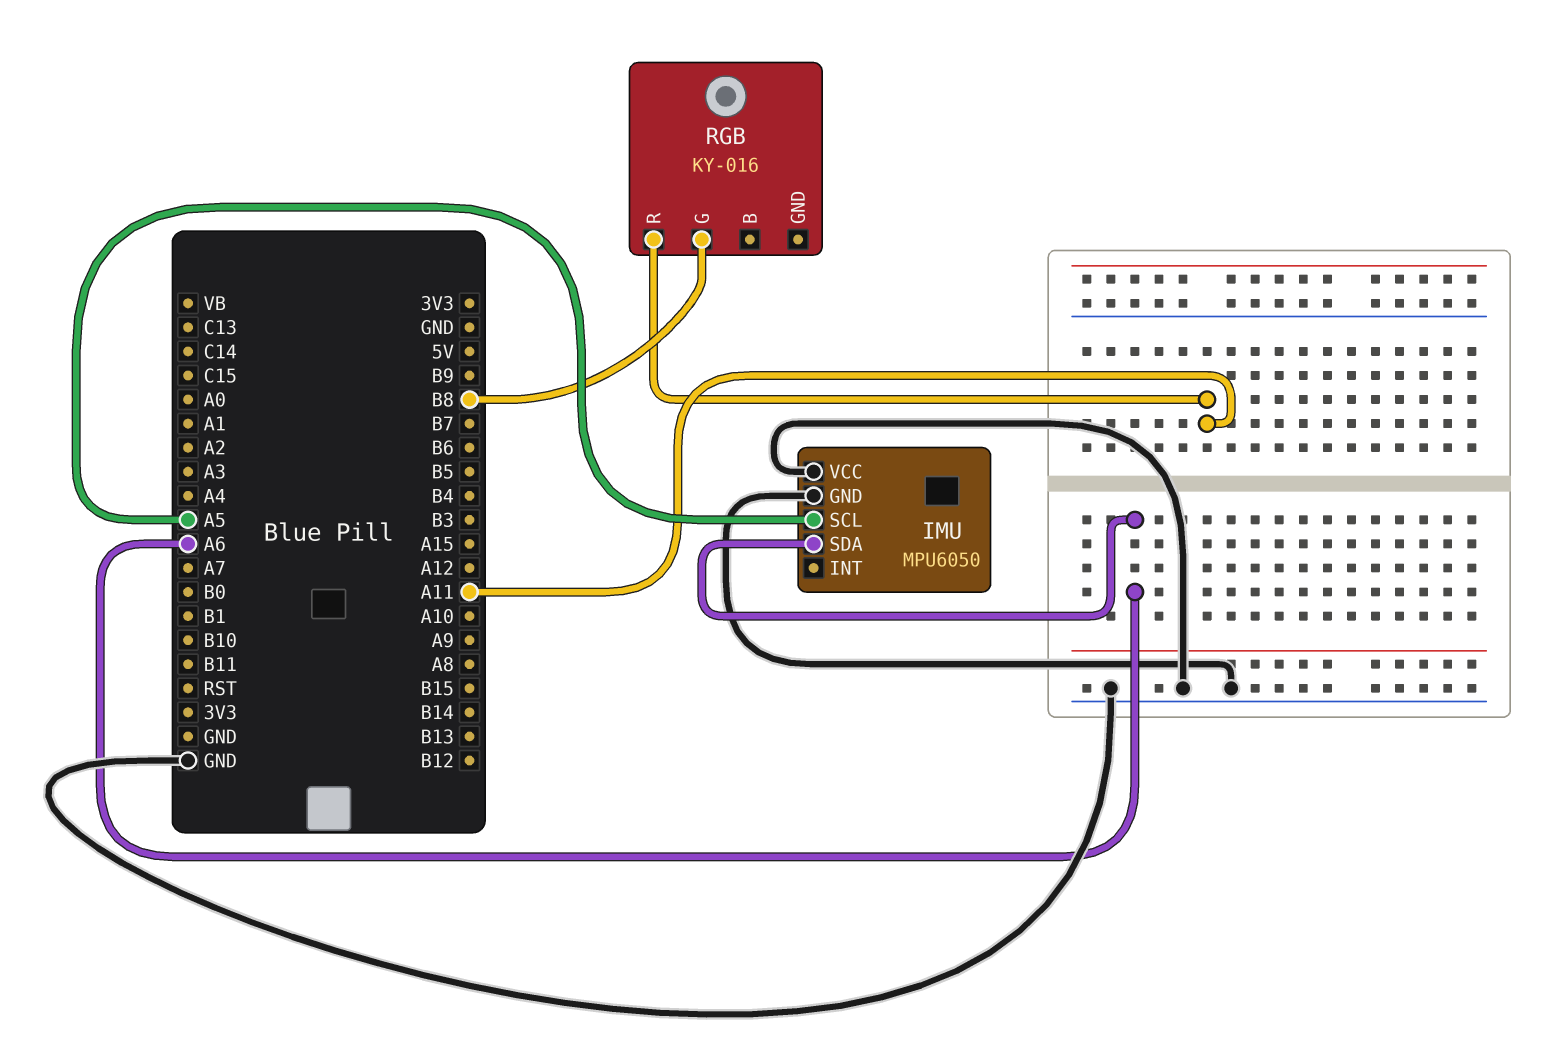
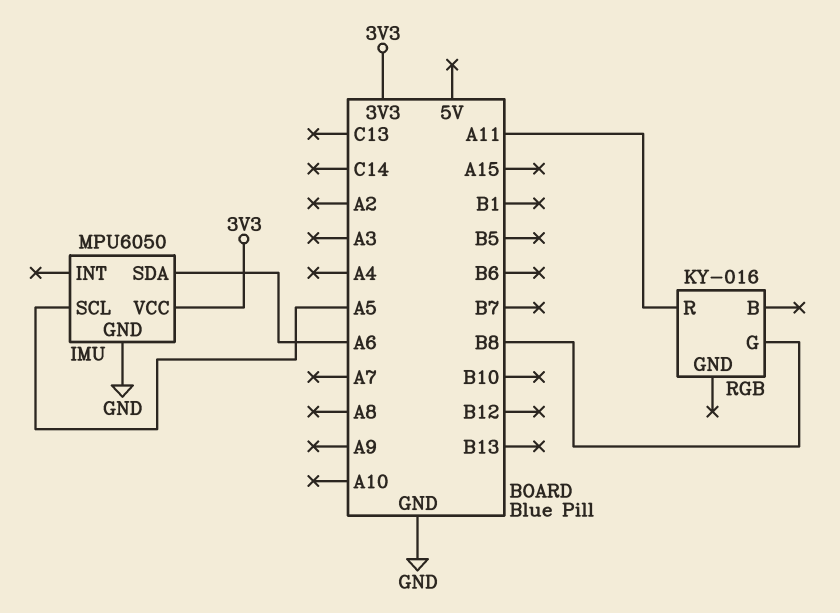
IMU pin VCC: GND -> 3V3

